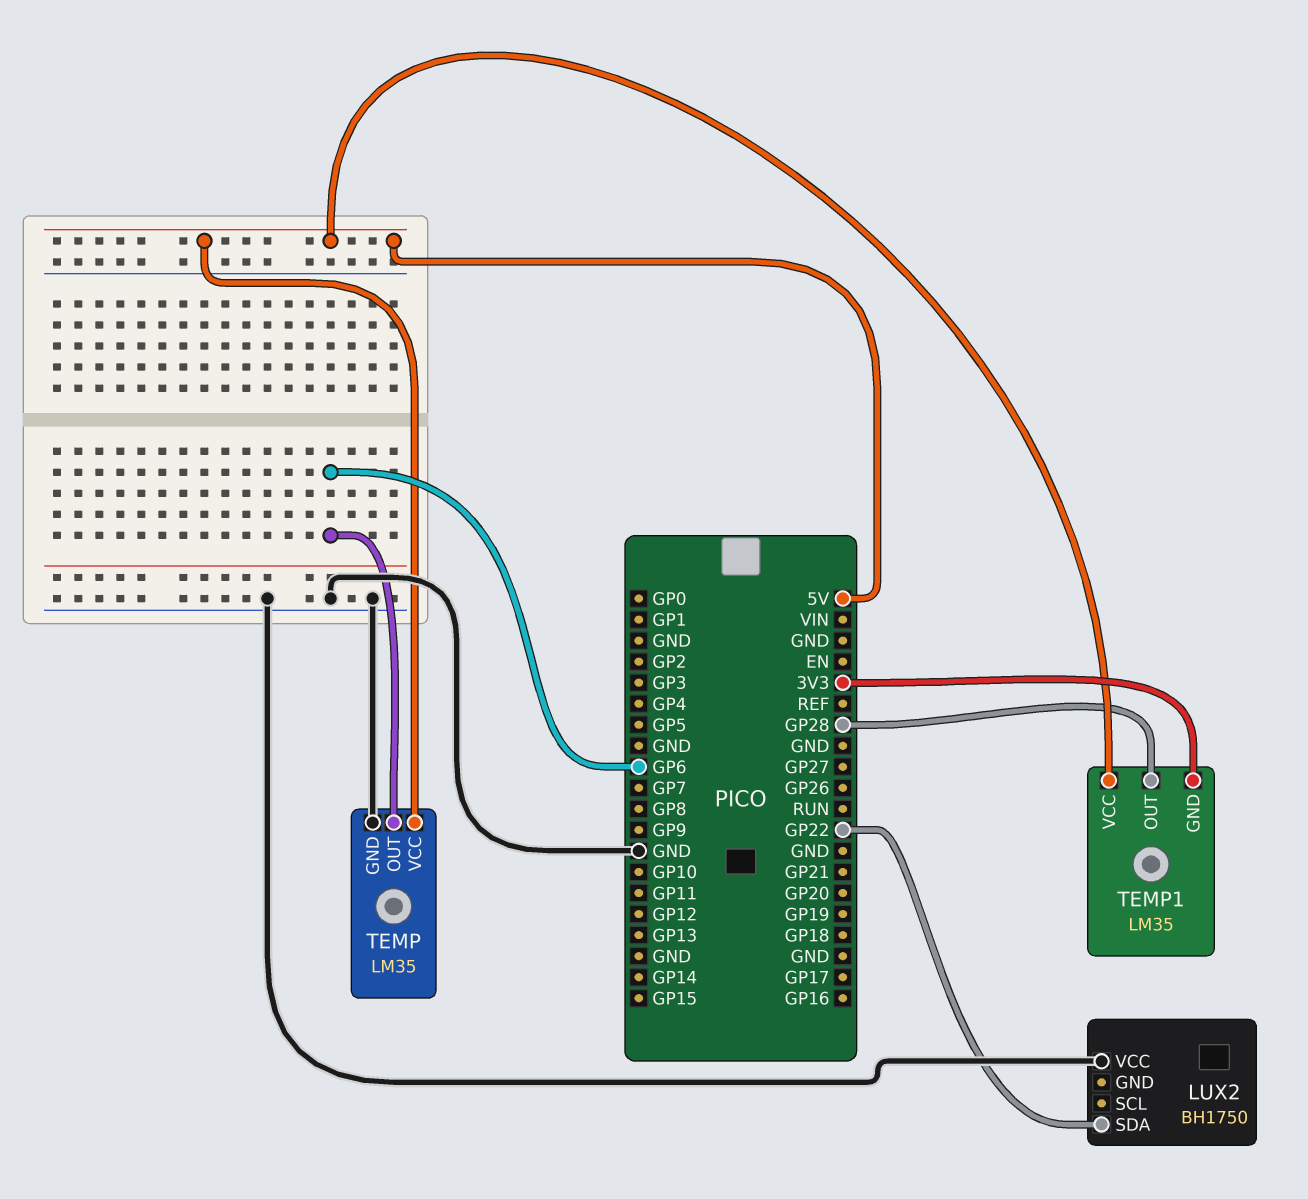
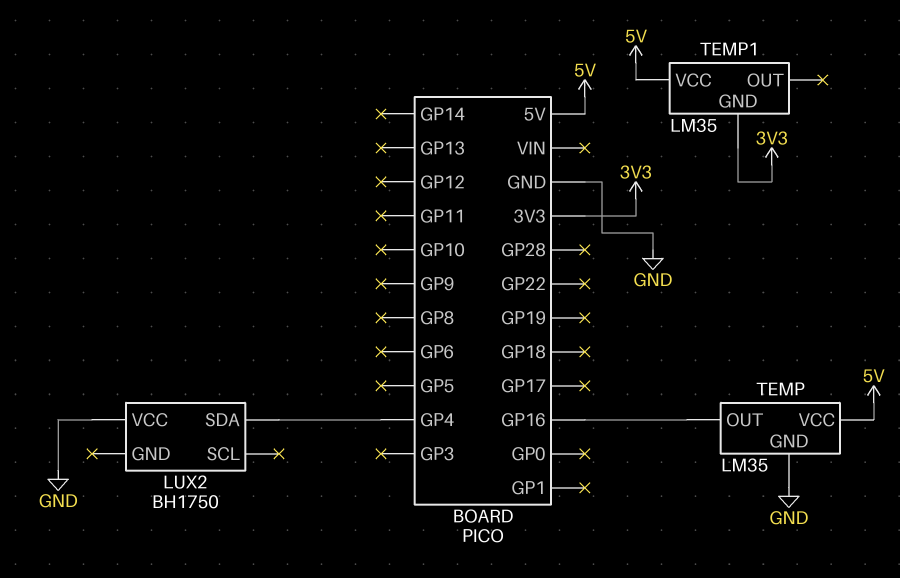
LUX2 pin SDA: GP22 -> GP4
TEMP pin OUT: GP6 -> GP16
TEMP1 pin OUT: GP28 -> none

